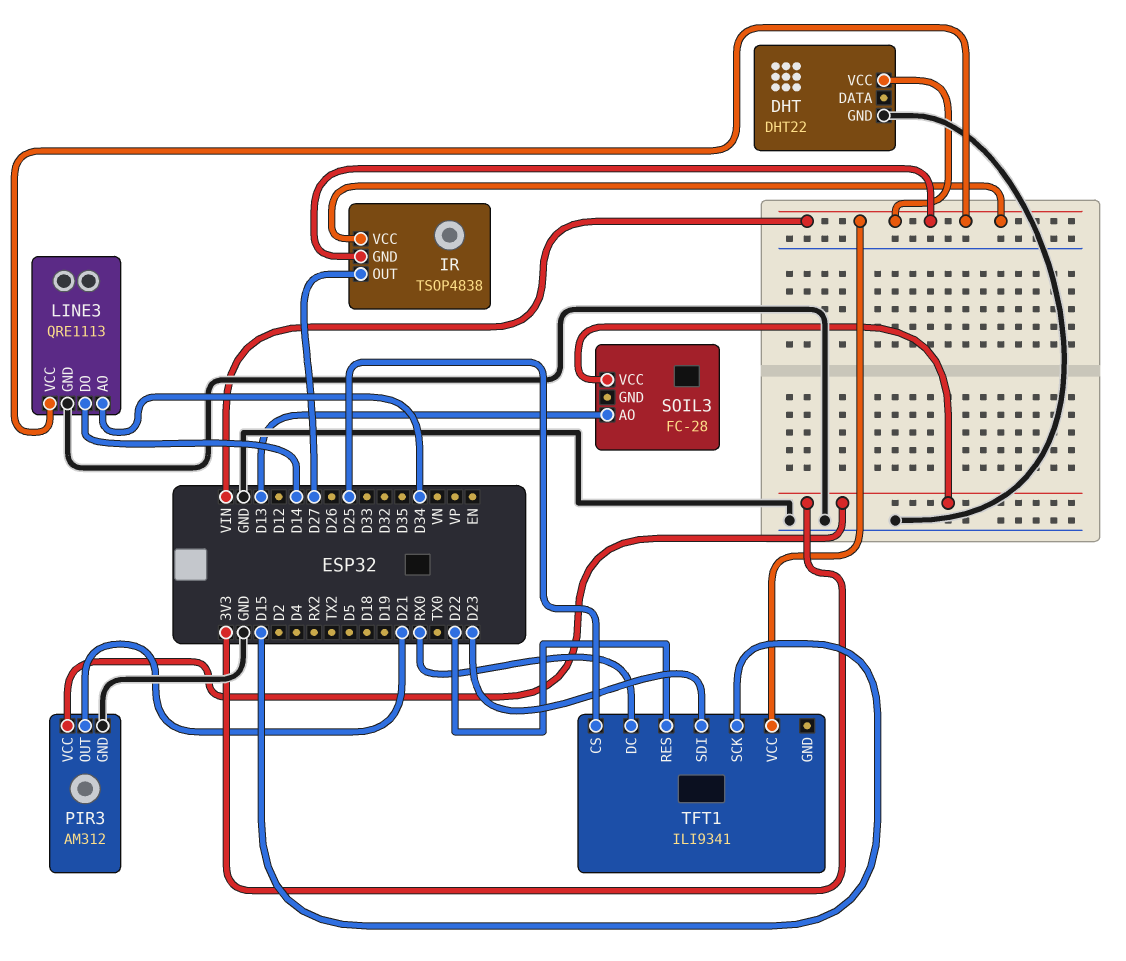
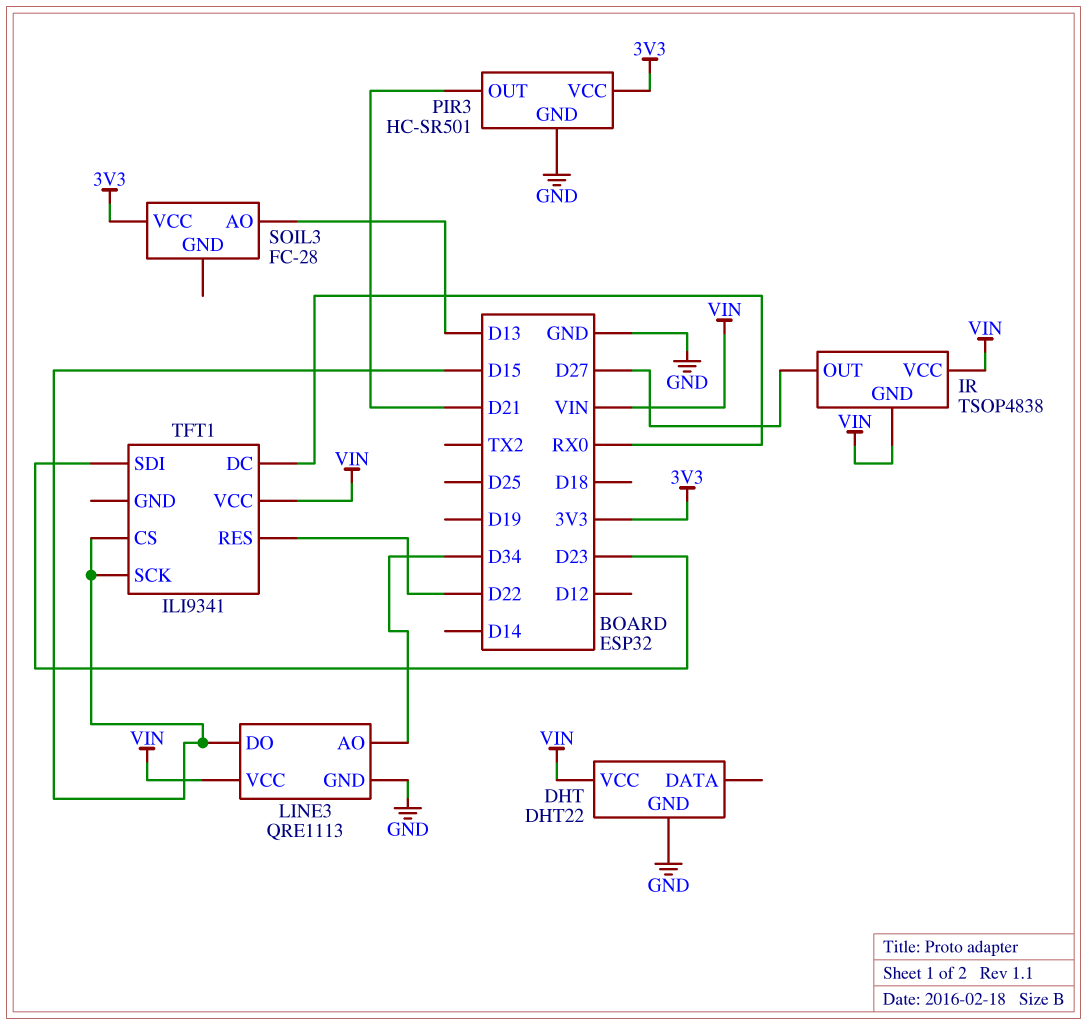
LINE3 pin DO: D14 -> D15
PIR3: AM312 -> HC-SR501
TFT1 pin CS: D25 -> D15

